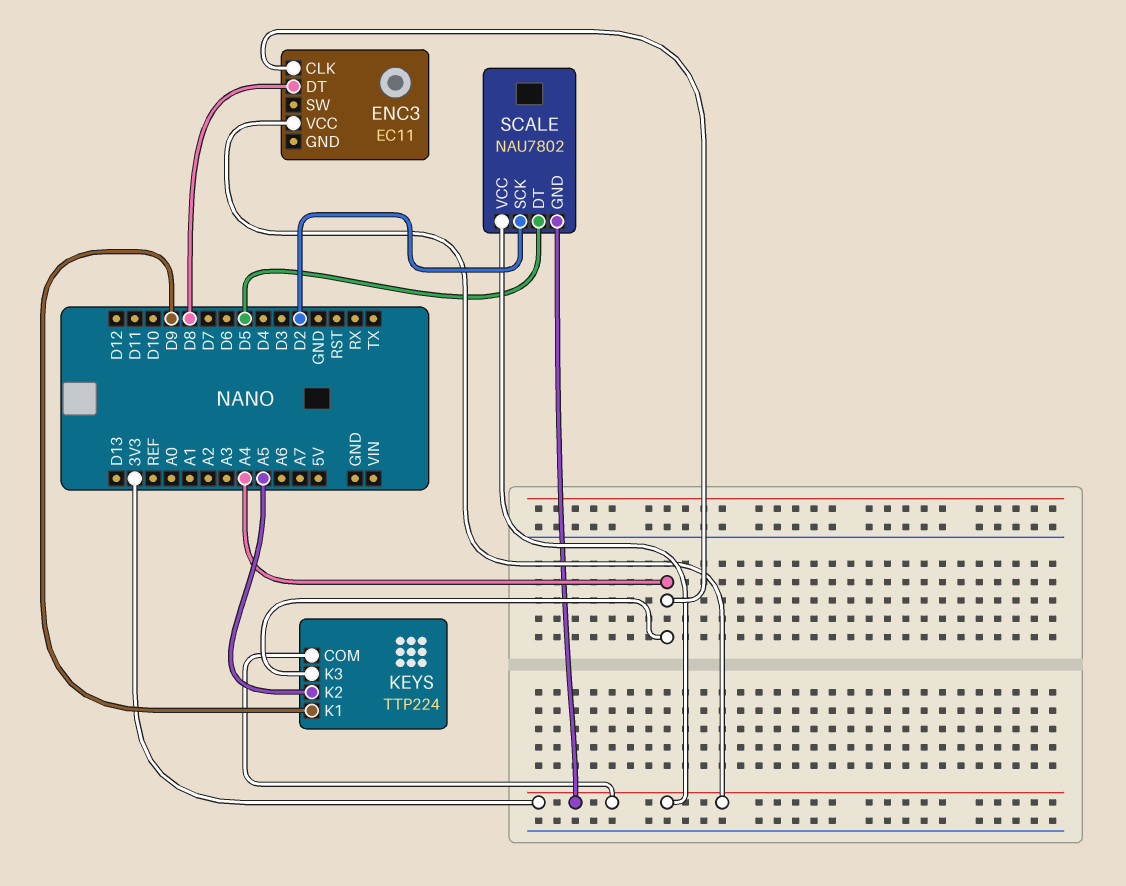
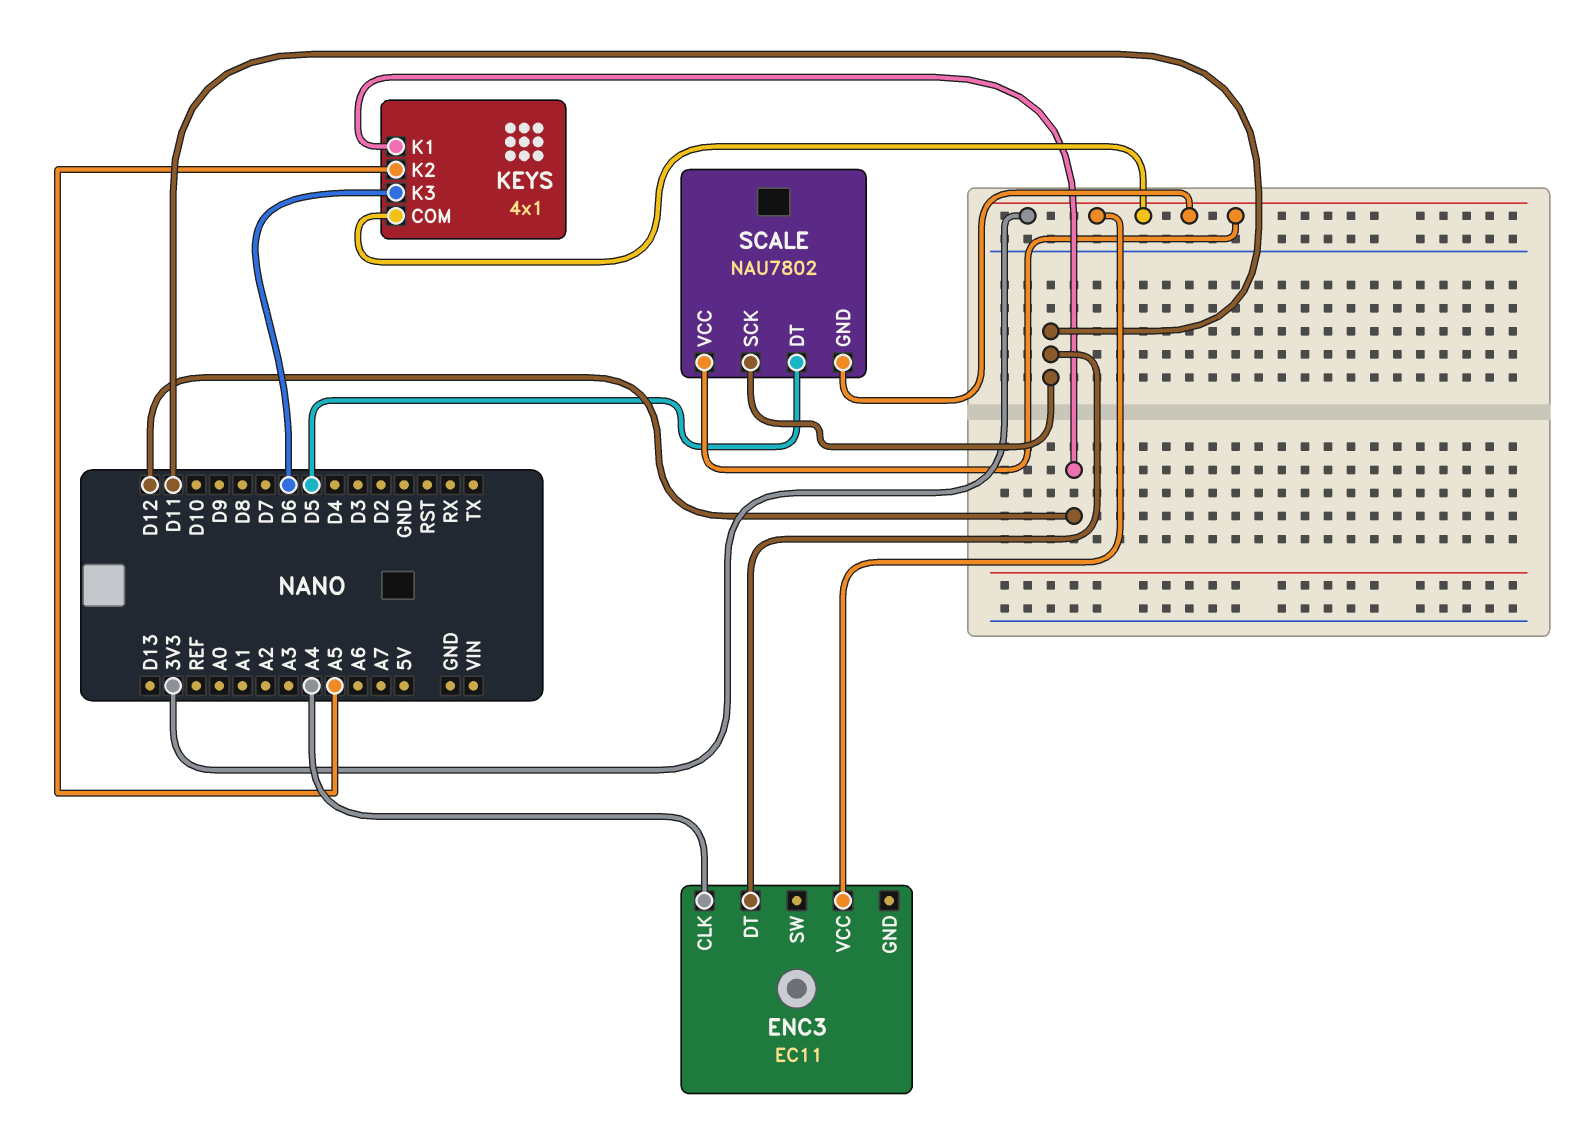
ENC3 pin DT: D8 -> D11
KEYS: TTP224 -> 4x1
KEYS pin K1: D9 -> D12
KEYS pin K3: A4 -> D6
SCALE pin SCK: D2 -> D11

